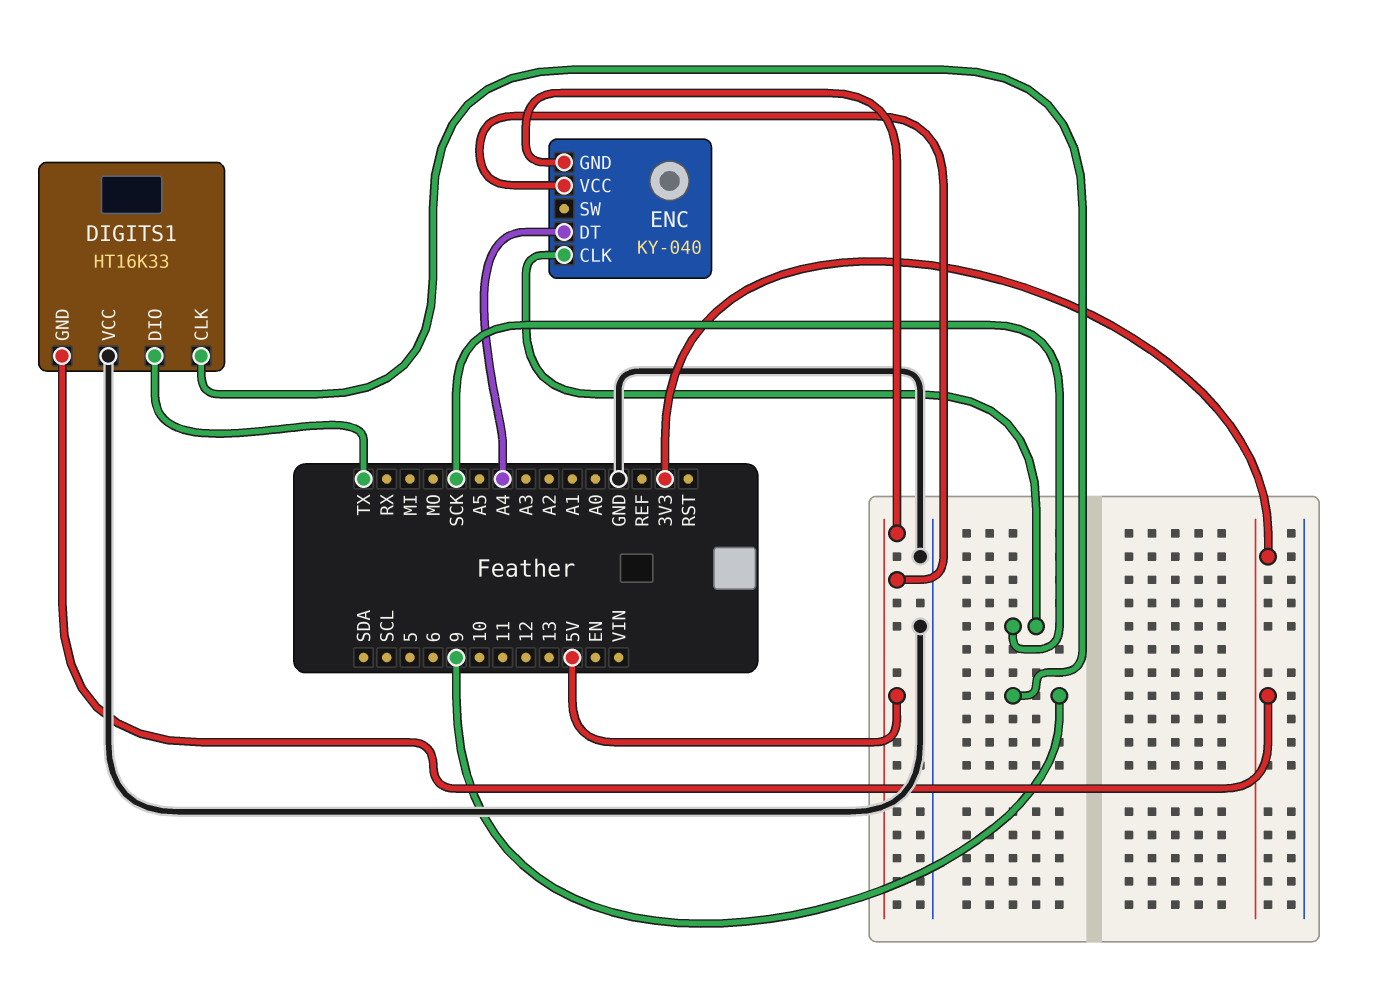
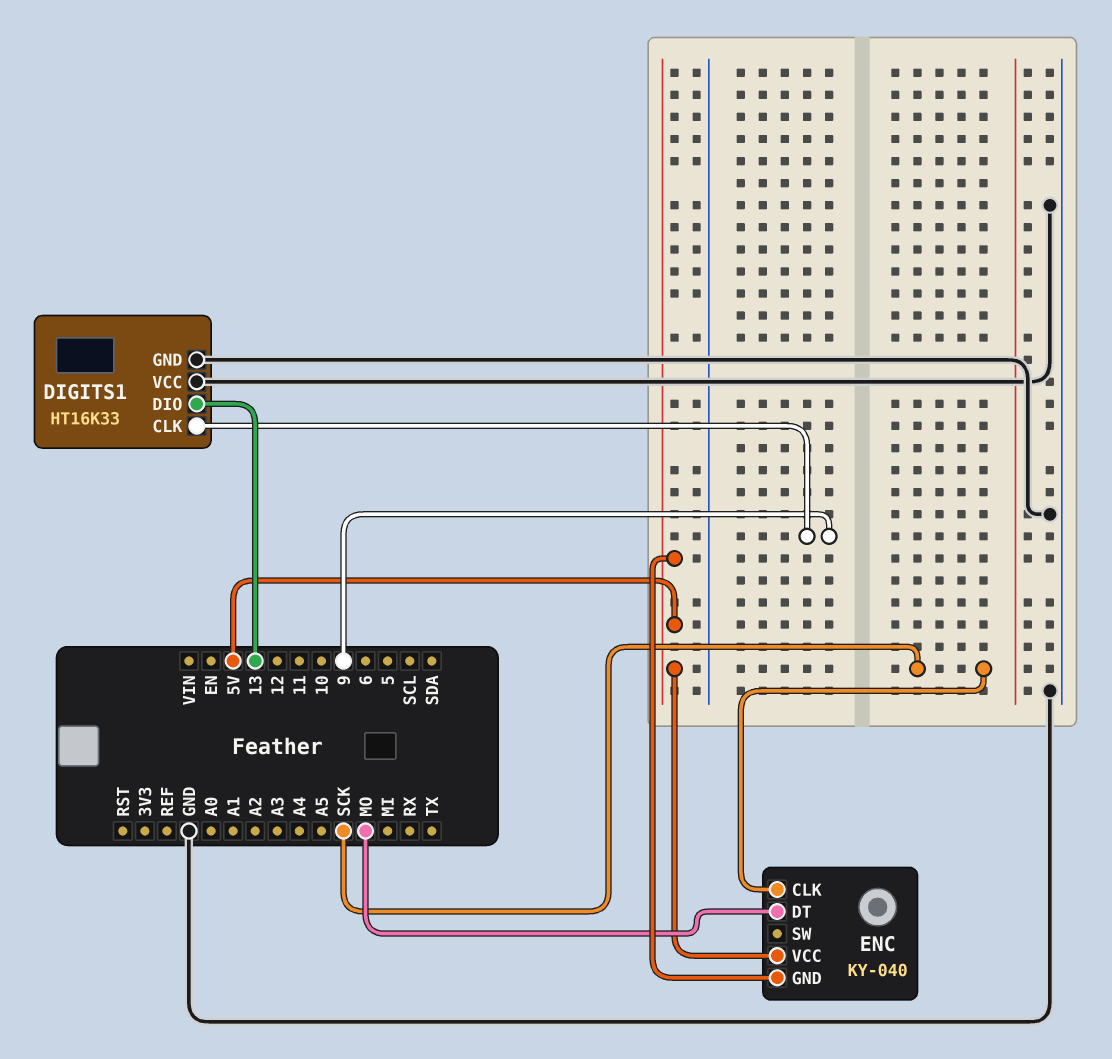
DIGITS1 pin DIO: TX -> 13
DIGITS1 pin GND: 3V3 -> GND
ENC pin DT: A4 -> MO

